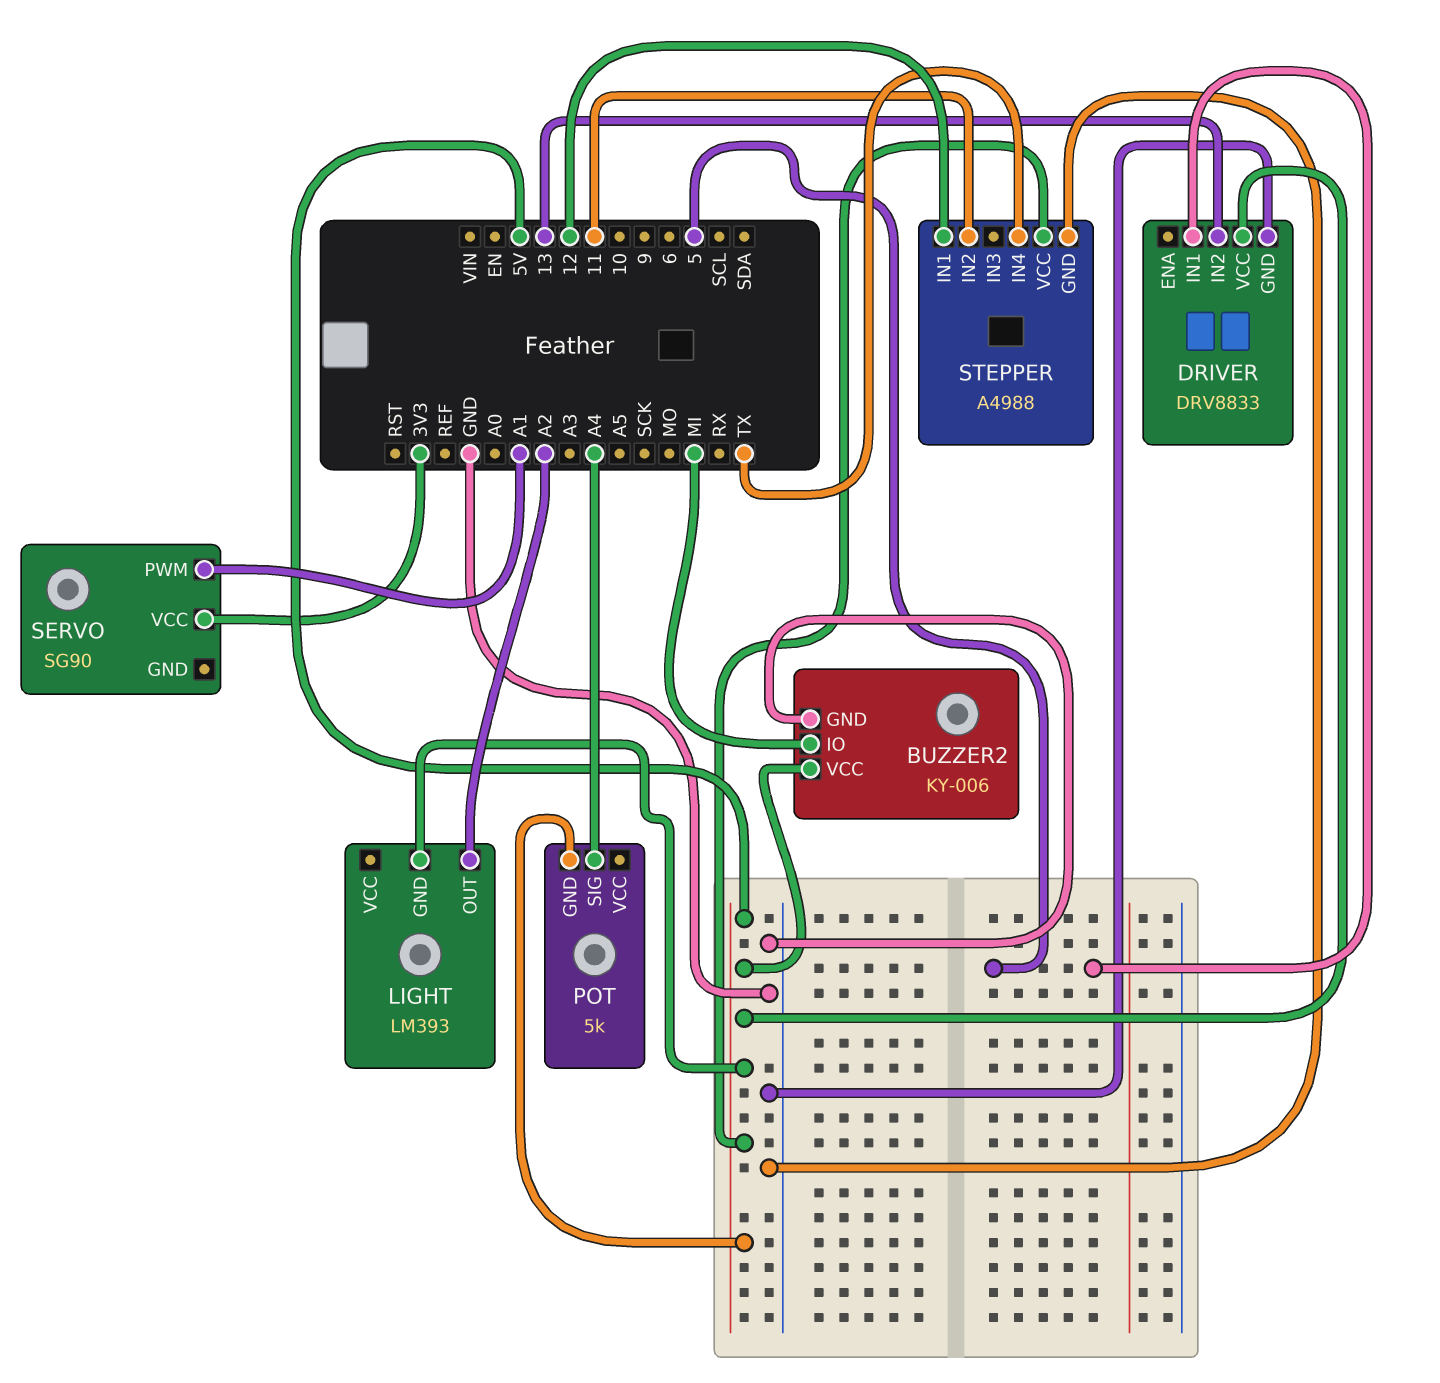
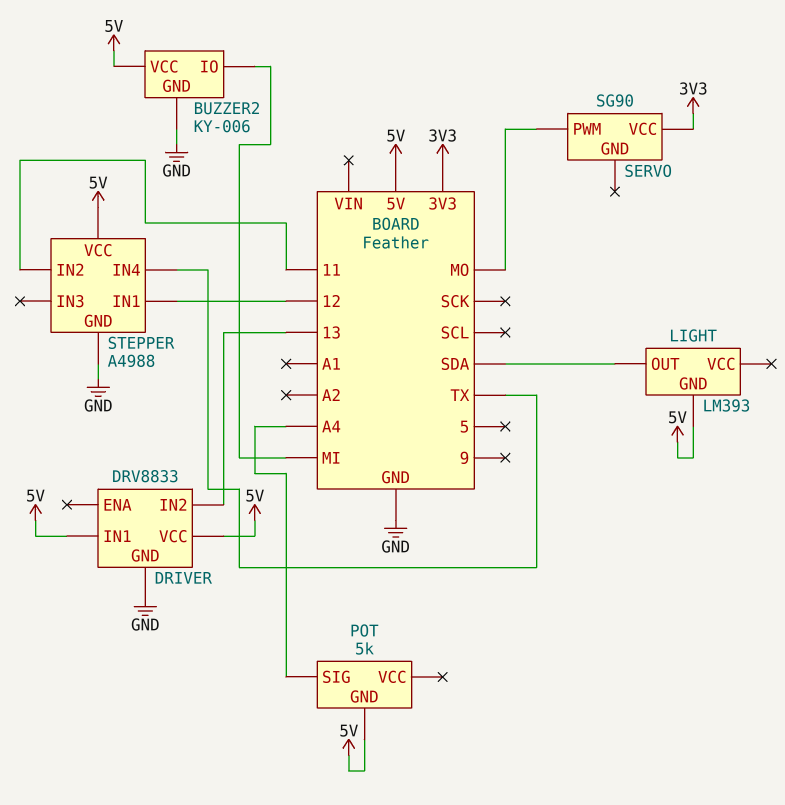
DRIVER pin IN1: 5 -> 5V
LIGHT pin OUT: A2 -> SDA
SERVO pin PWM: A1 -> MO

